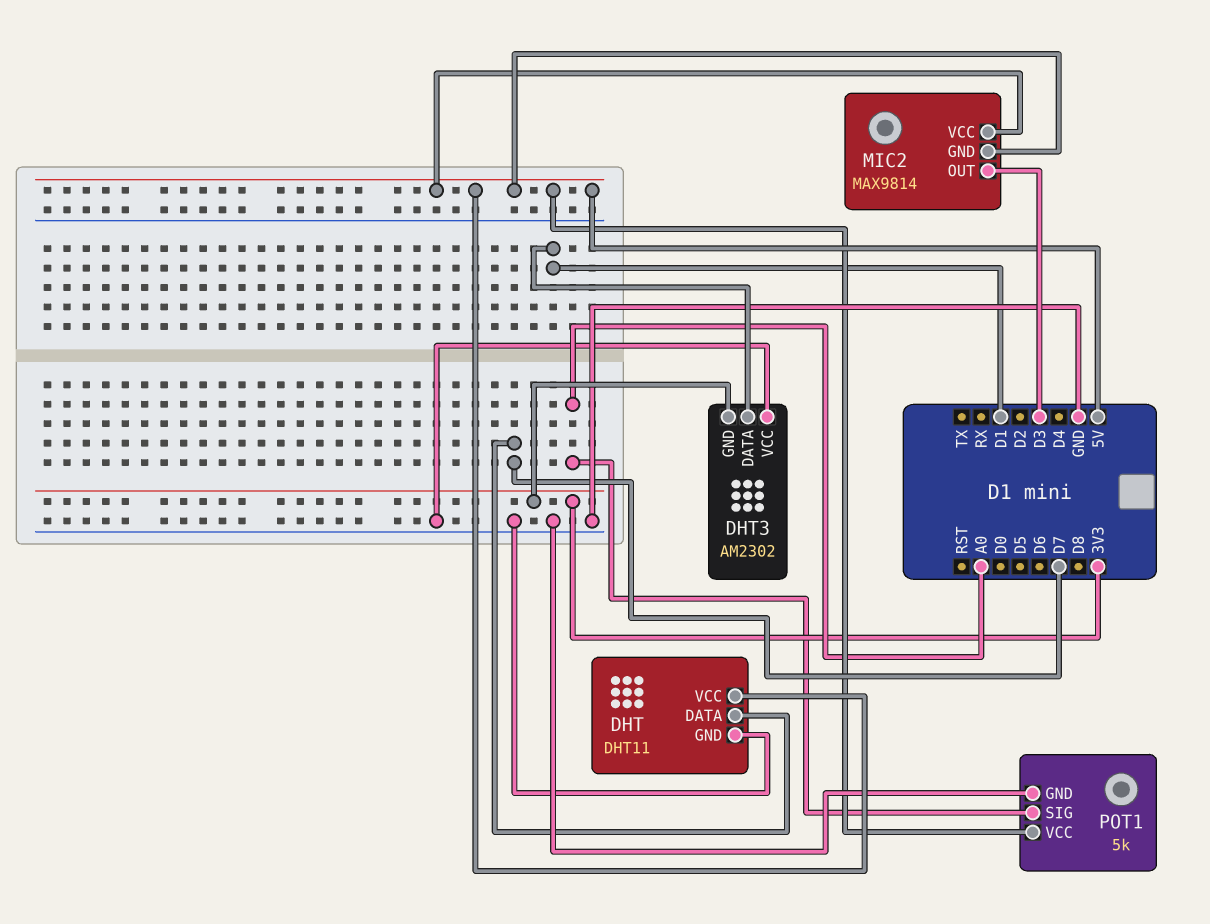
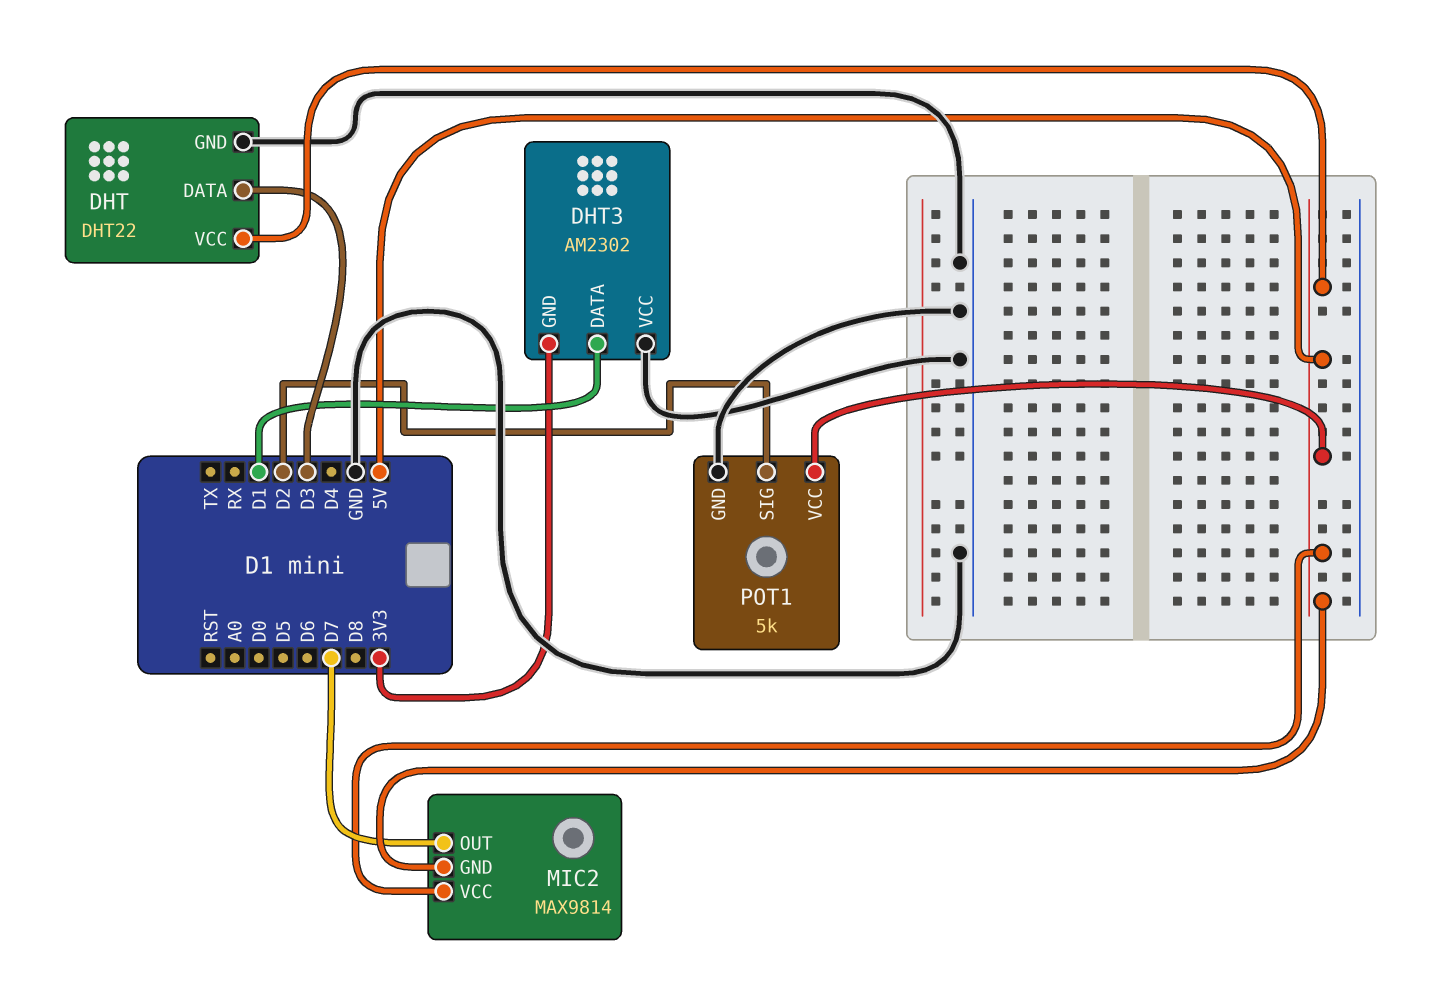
DHT: DHT11 -> DHT22
DHT pin DATA: D7 -> D3
MIC2 pin OUT: D3 -> D7
POT1 pin SIG: A0 -> D2

